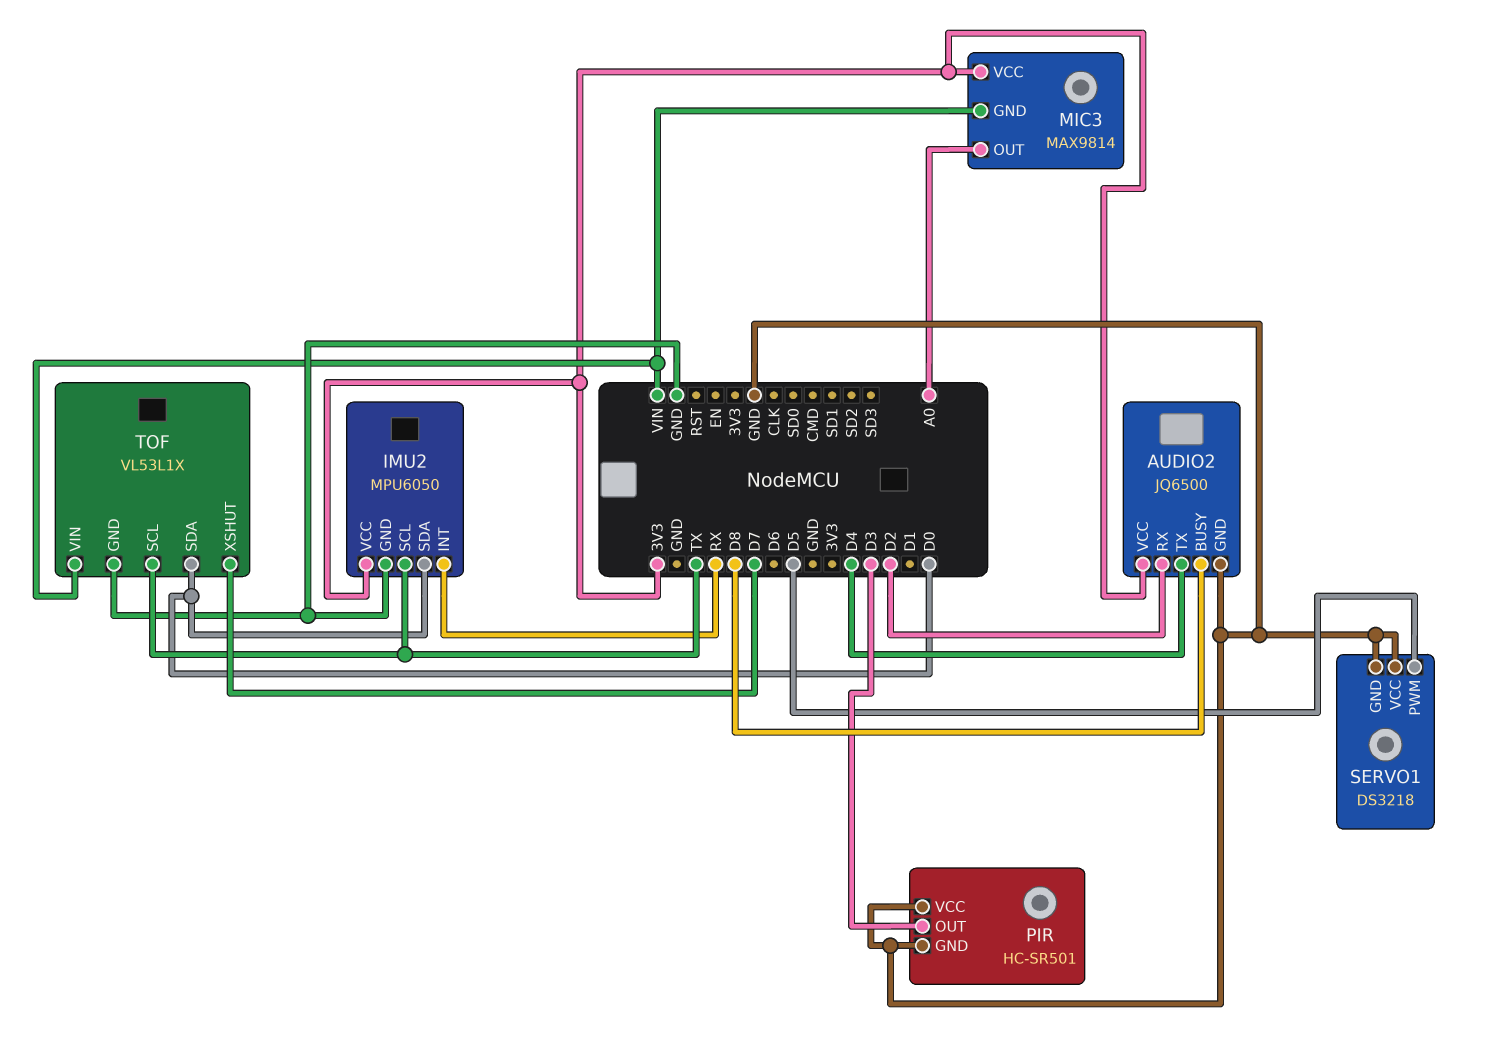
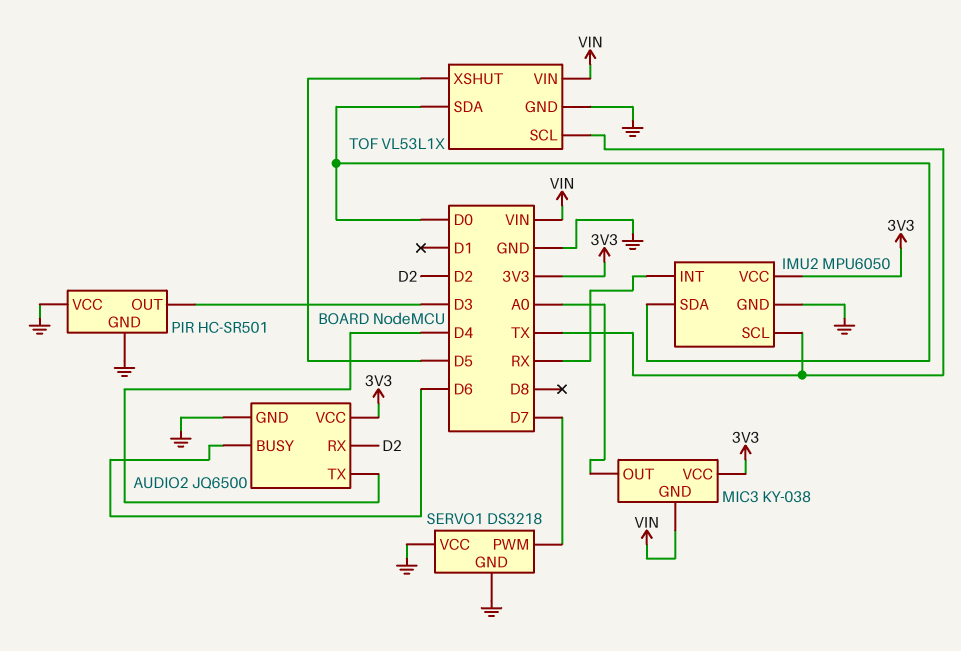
AUDIO2 pin BUSY: D8 -> D6
MIC3: MAX9814 -> KY-038
SERVO1 pin PWM: D5 -> D7
TOF pin XSHUT: D7 -> D5

